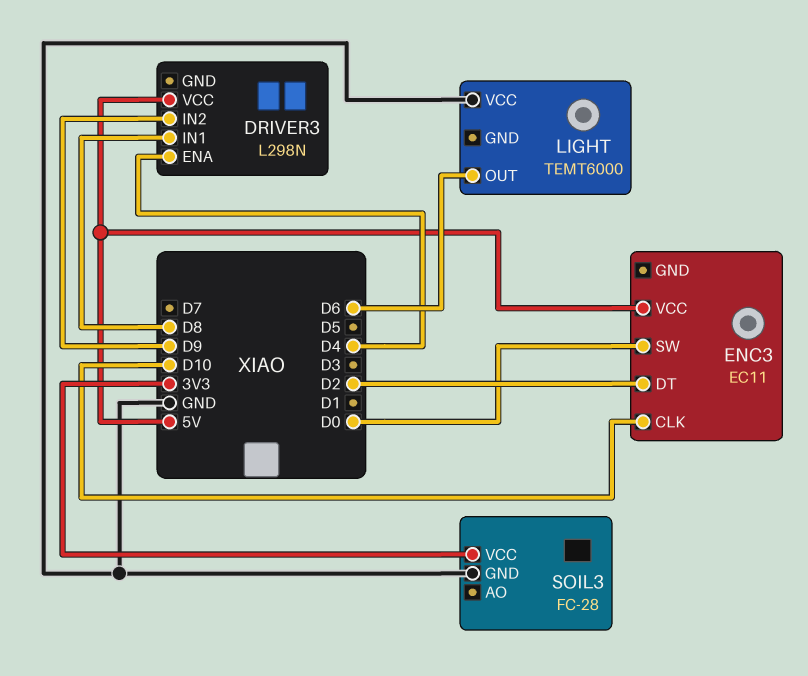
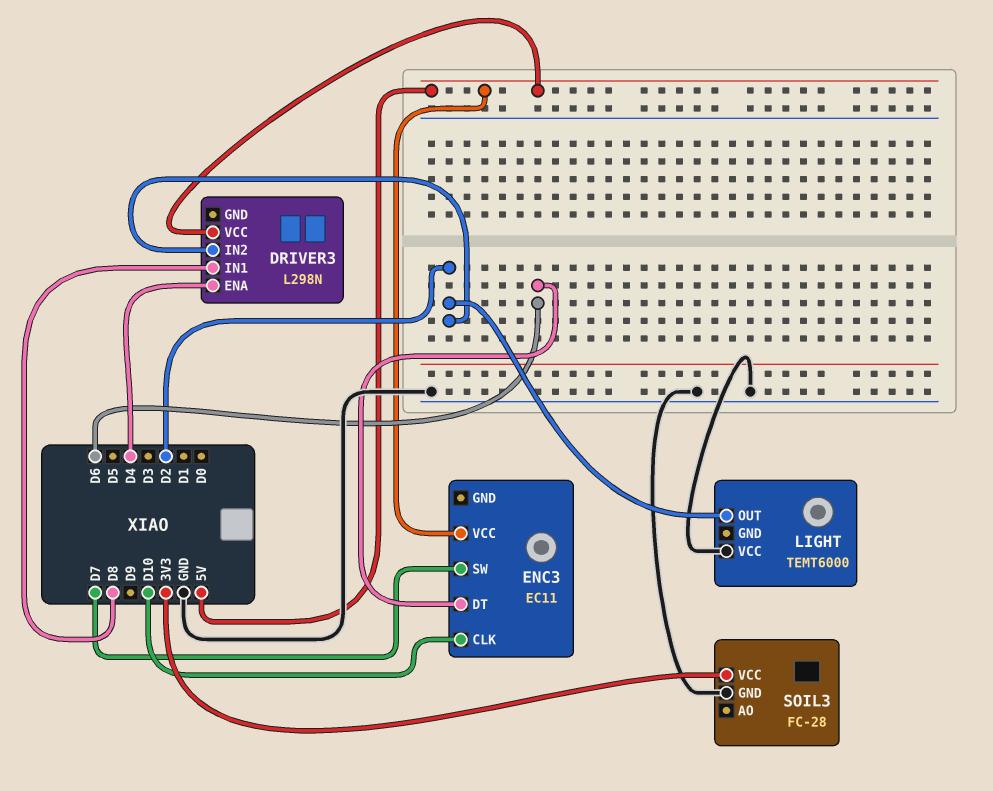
DRIVER3 pin IN2: D9 -> D2
ENC3 pin DT: D2 -> D6
ENC3 pin SW: D0 -> D7
LIGHT pin OUT: D6 -> D2

